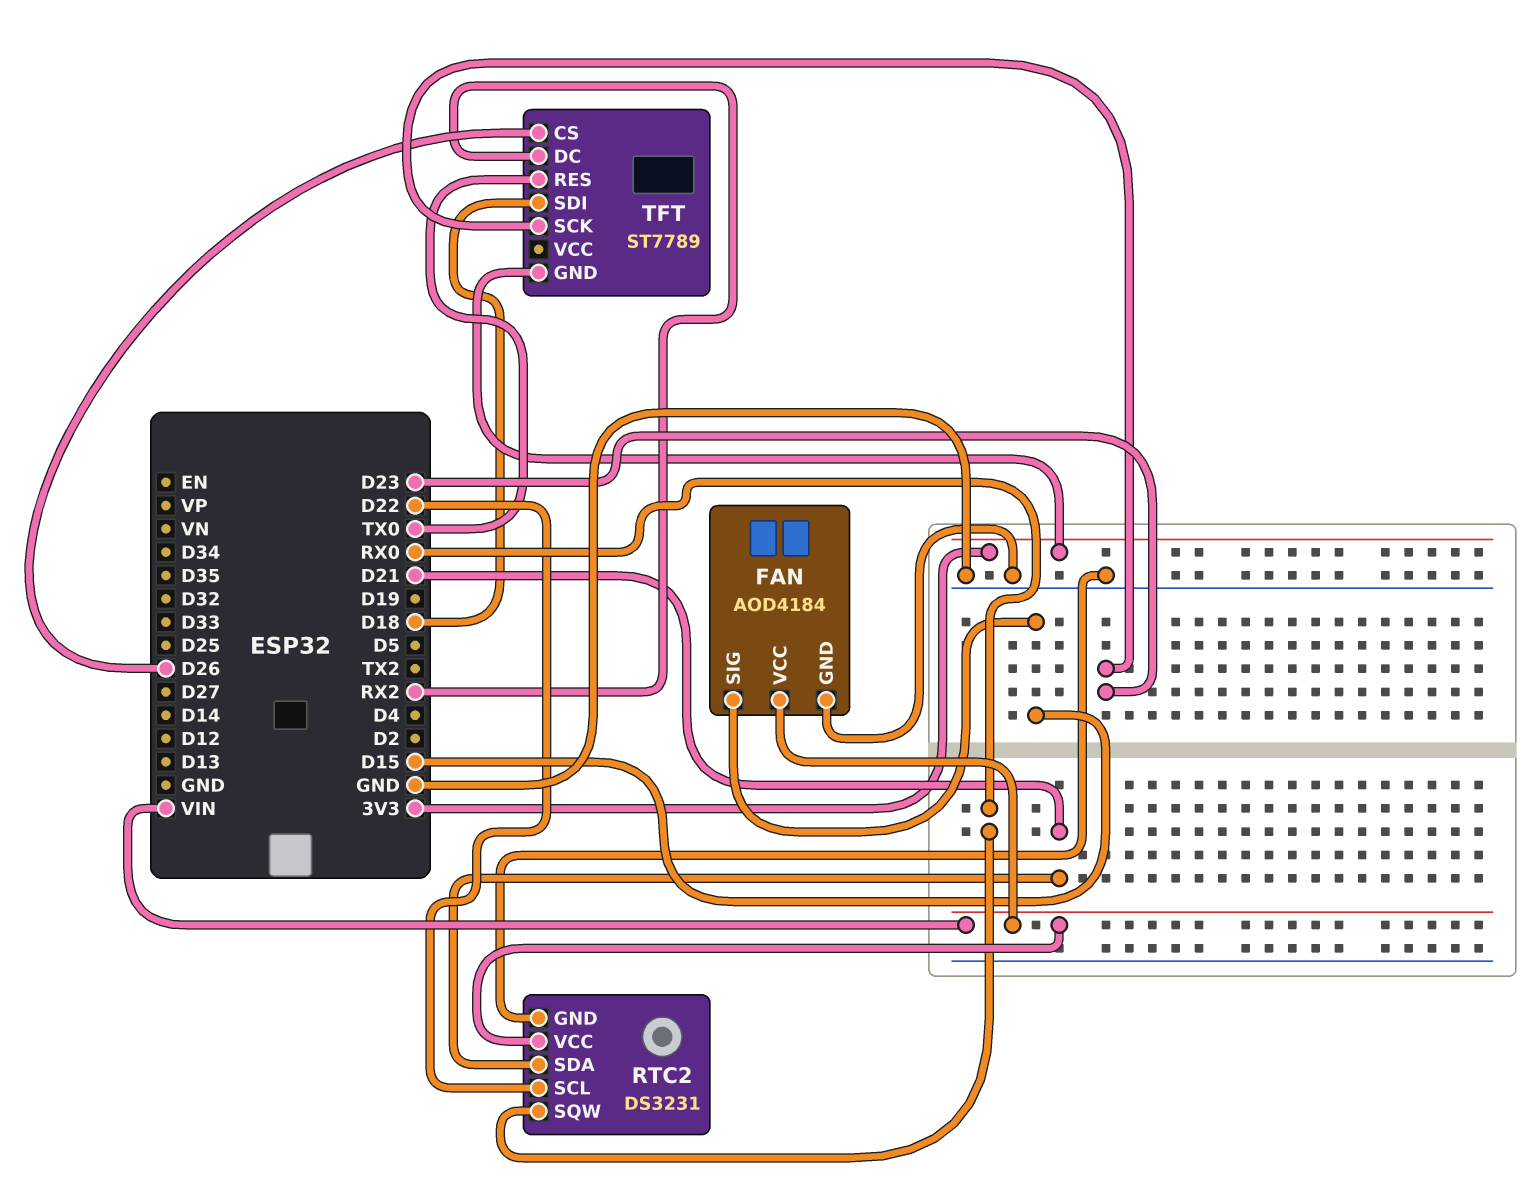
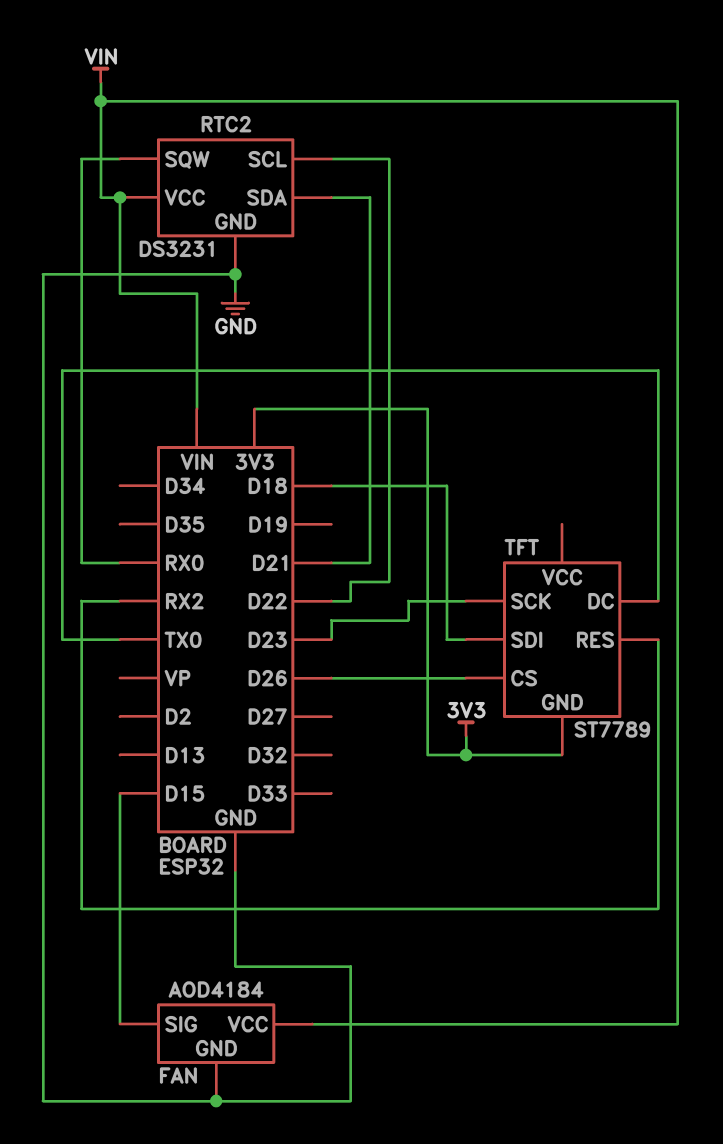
TFT pin DC: RX2 -> TX0
TFT pin RES: TX0 -> RX2

